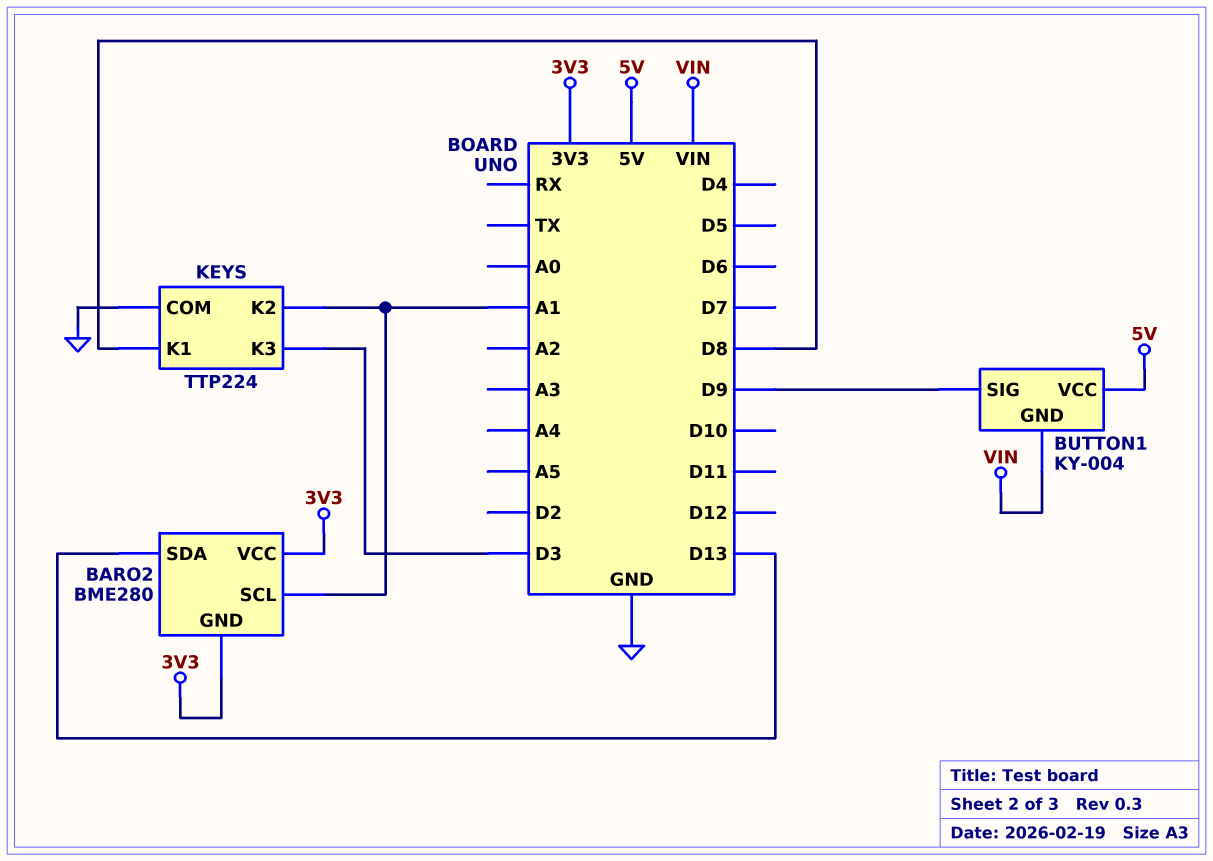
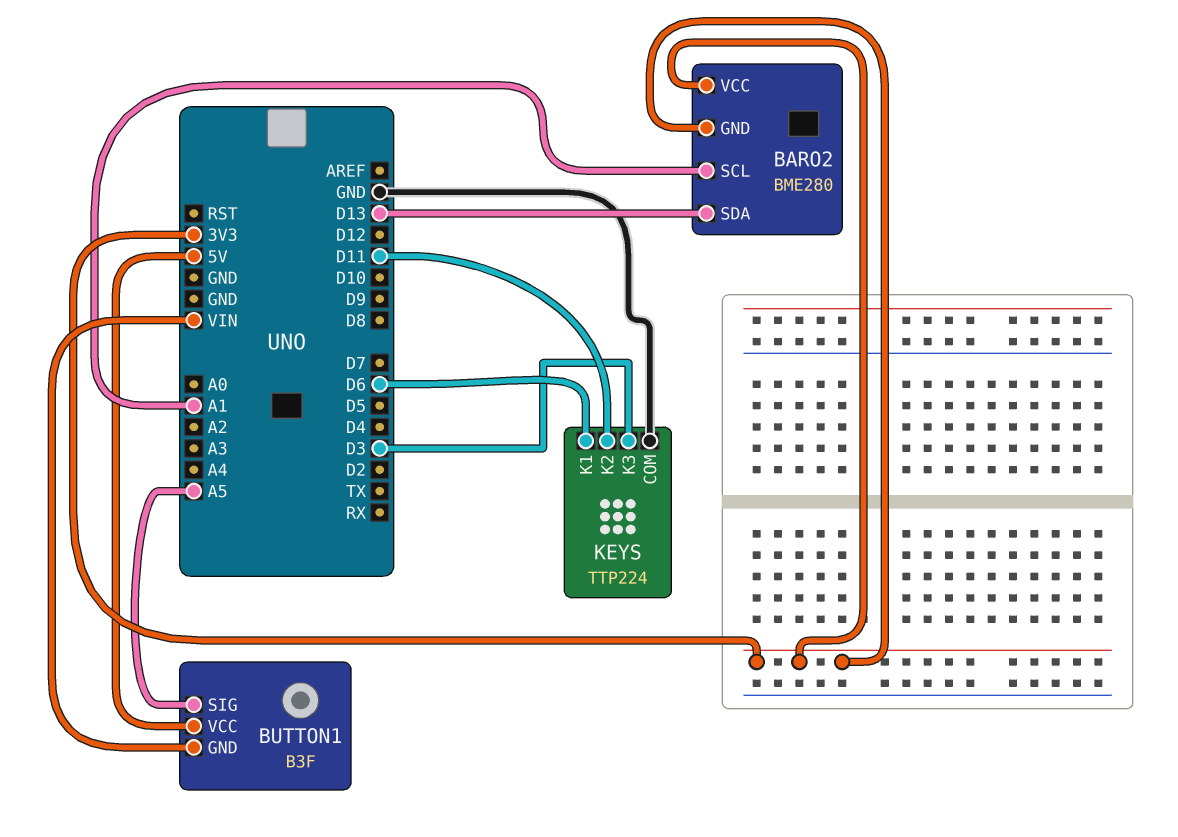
BUTTON1: KY-004 -> B3F
BUTTON1 pin SIG: D9 -> A5
KEYS pin K1: D8 -> D6
KEYS pin K2: A1 -> D11

